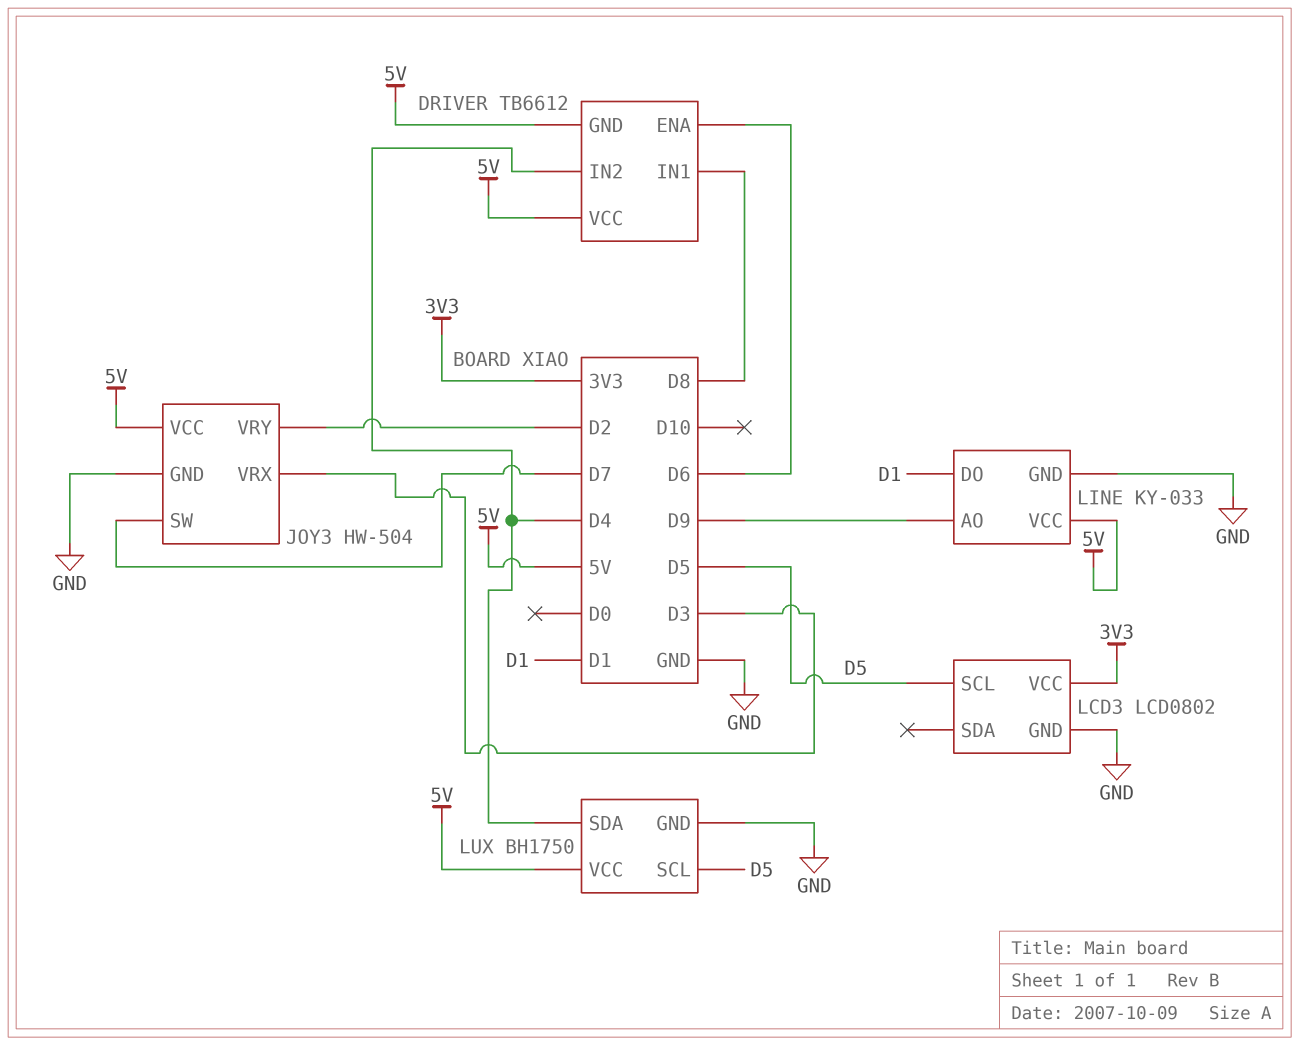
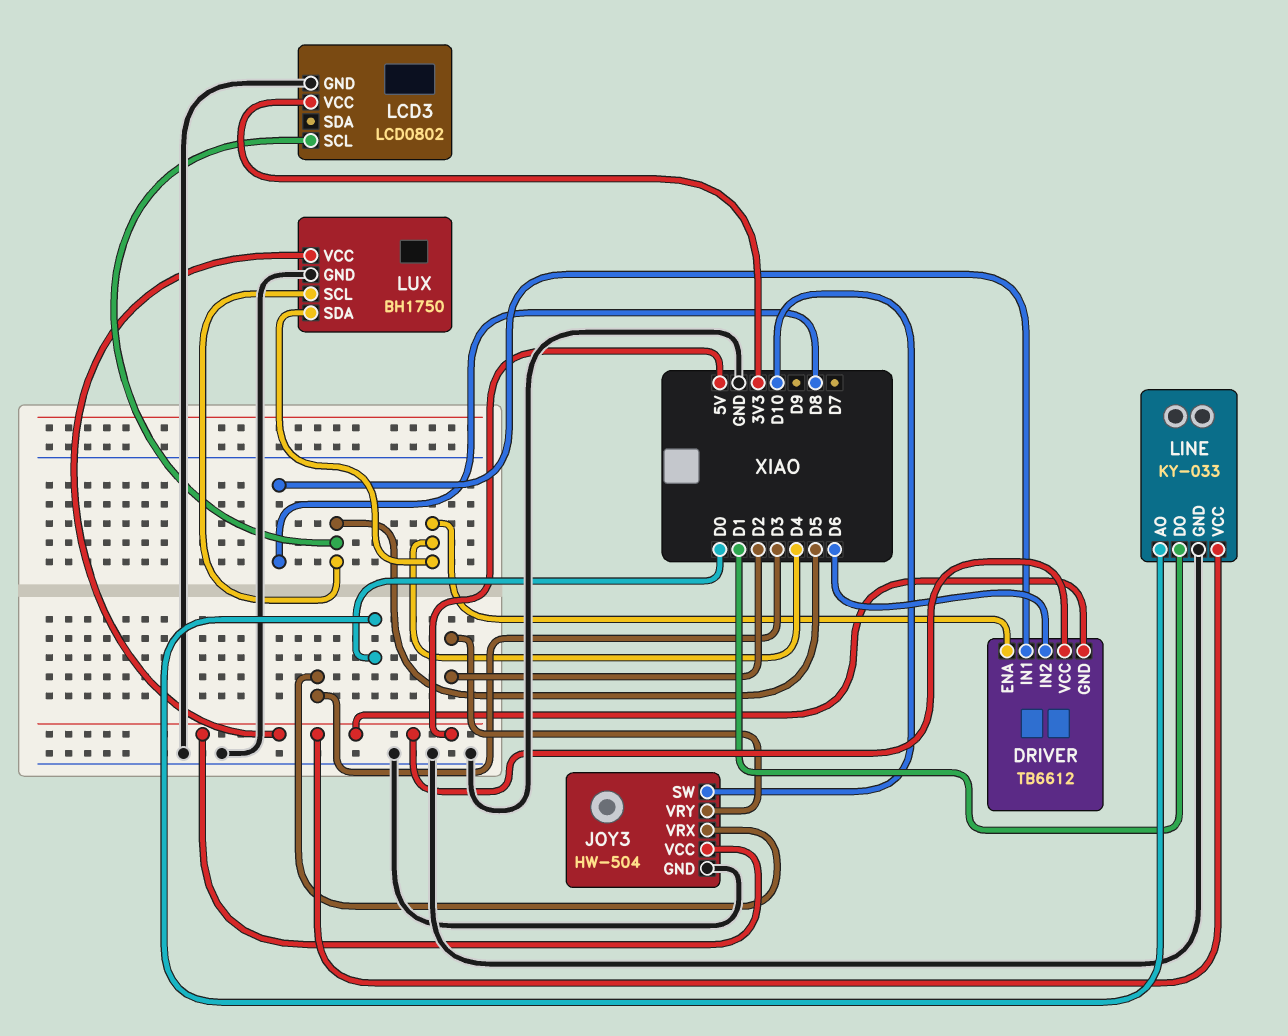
DRIVER pin ENA: D6 -> D4
DRIVER pin IN2: D4 -> D6
JOY3 pin SW: D7 -> D10
LINE pin AO: D9 -> D0

